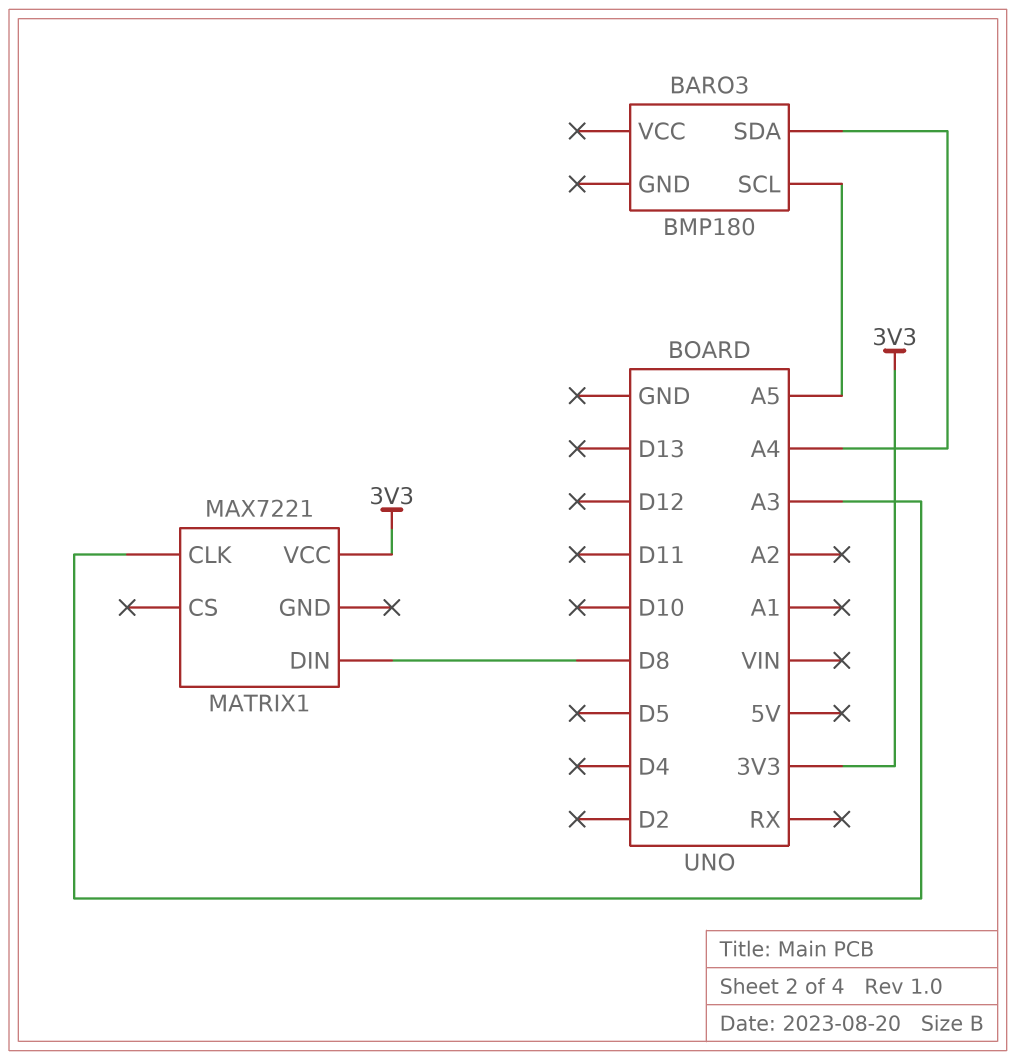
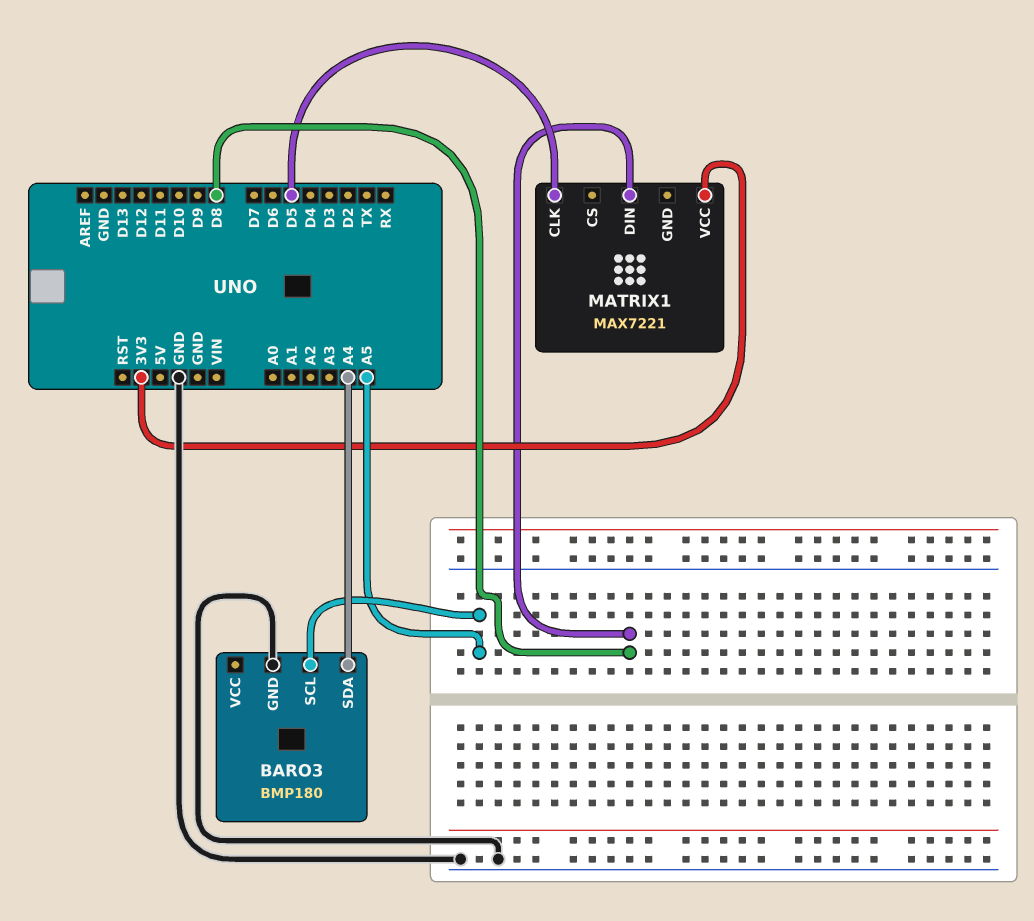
BARO3 pin GND: none -> GND
MATRIX1 pin CLK: A3 -> D5

